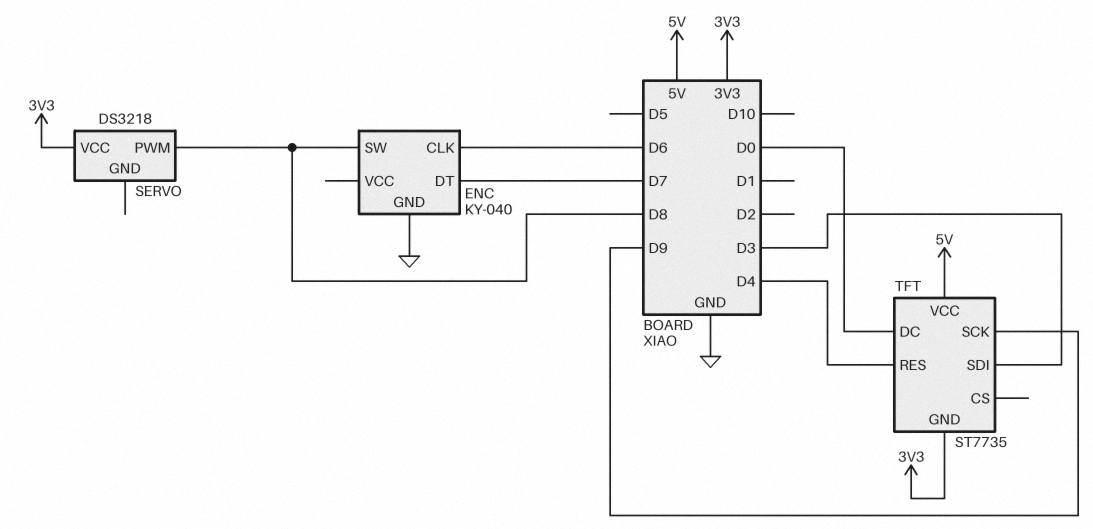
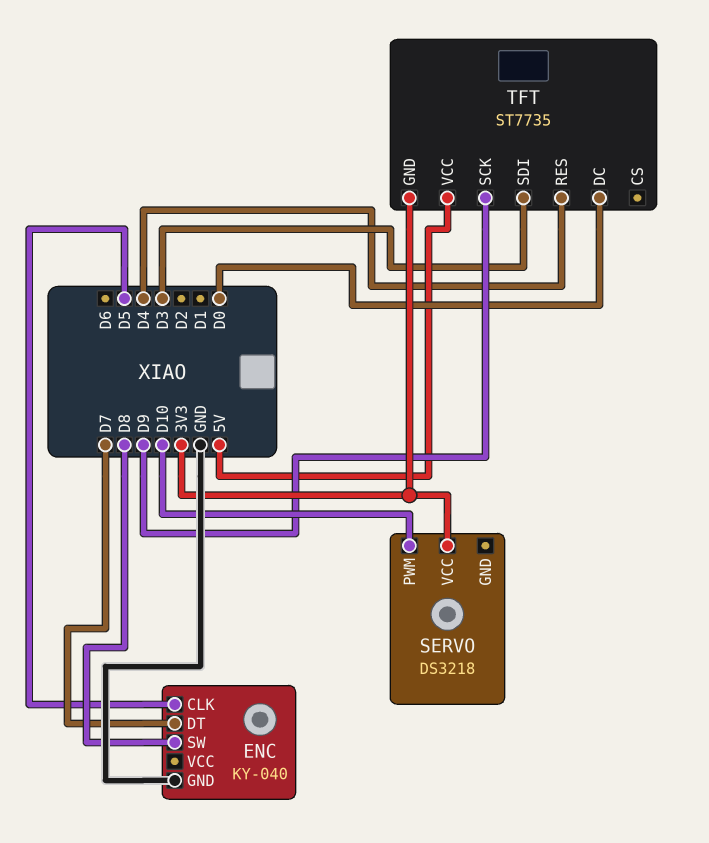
ENC pin CLK: D6 -> D5
SERVO pin PWM: D8 -> D10

